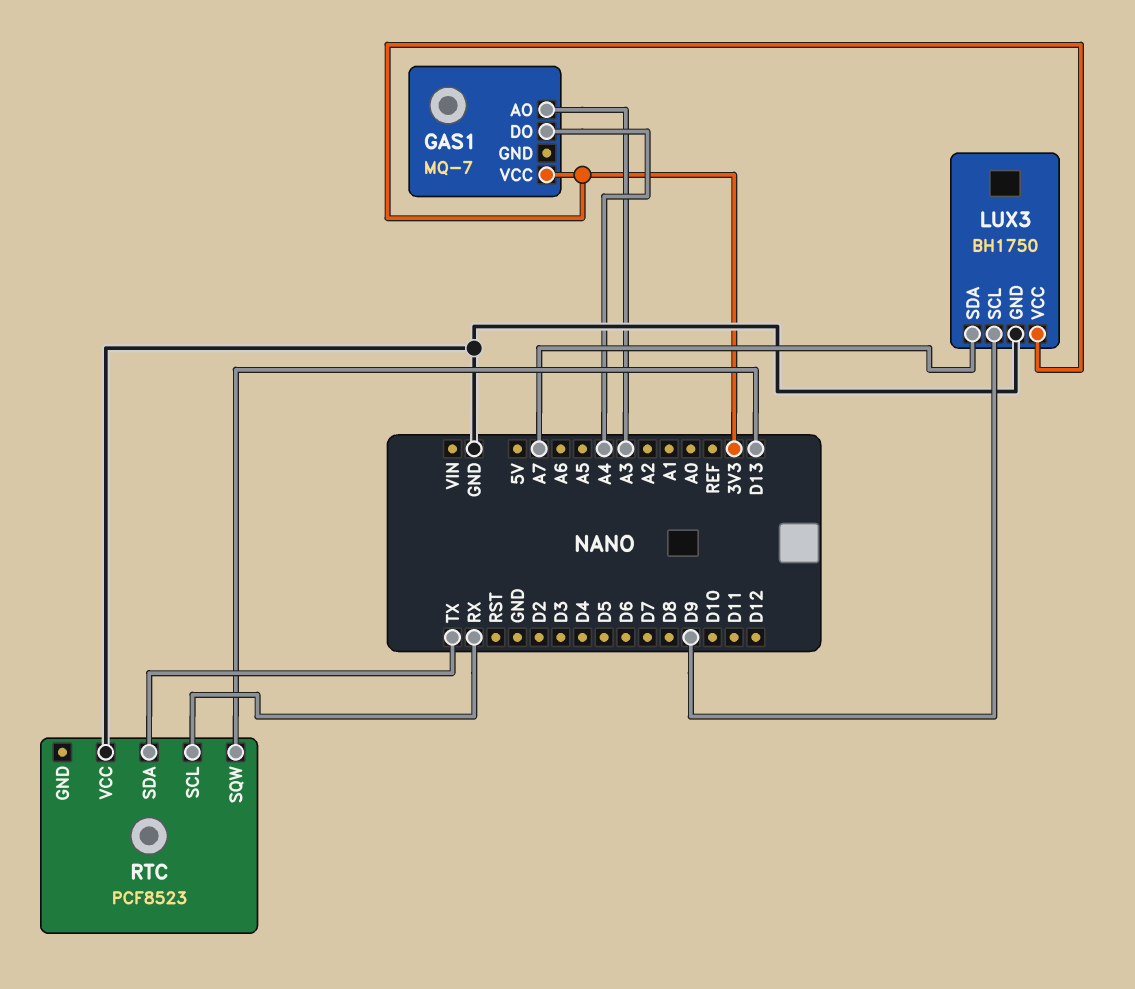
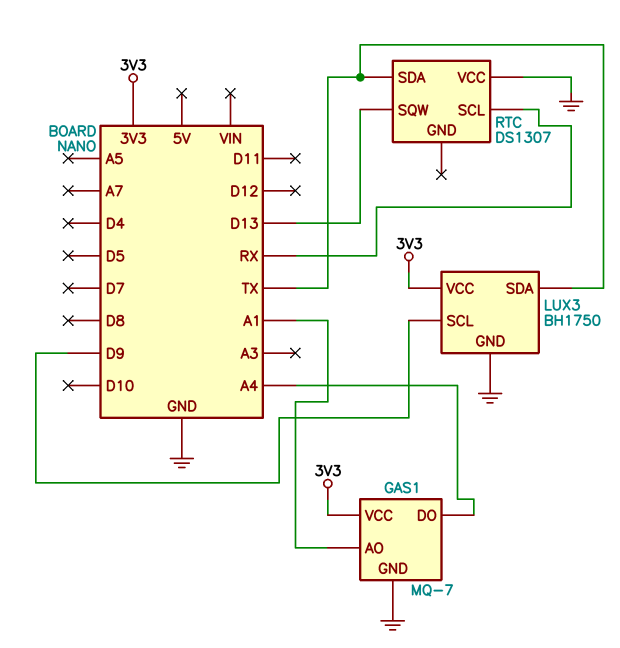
GAS1 pin AO: A3 -> A1
GAS1 pin GND: none -> GND
LUX3 pin SDA: A7 -> TX
RTC: PCF8523 -> DS1307

